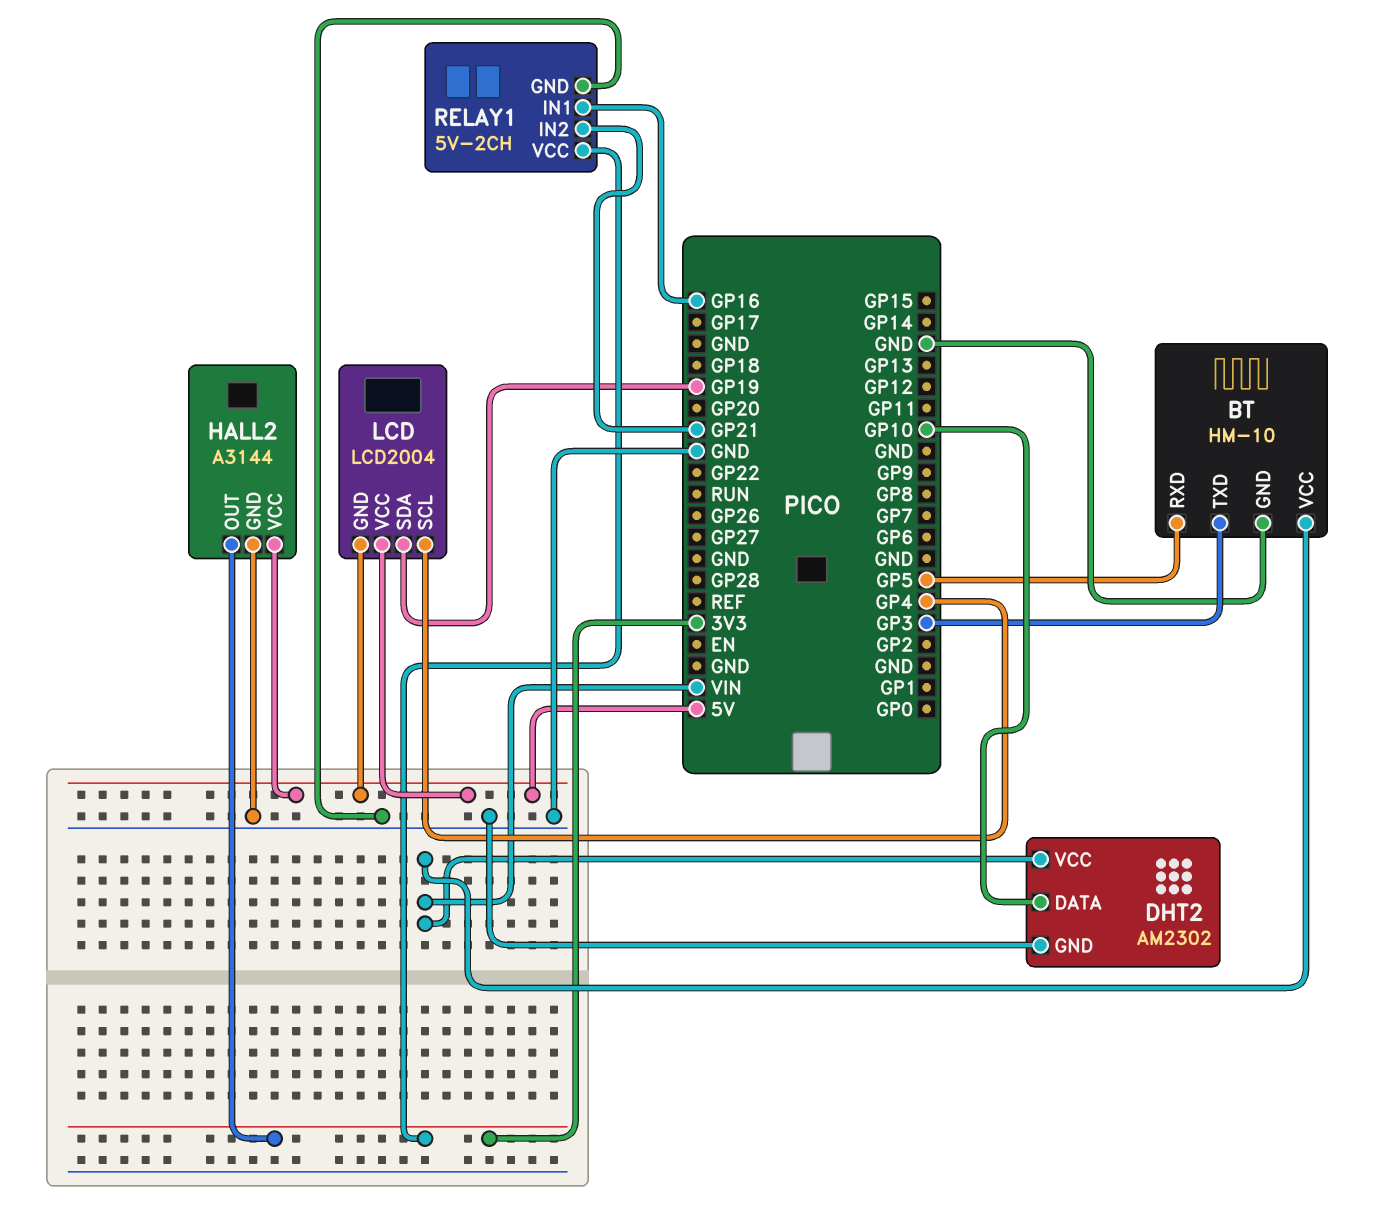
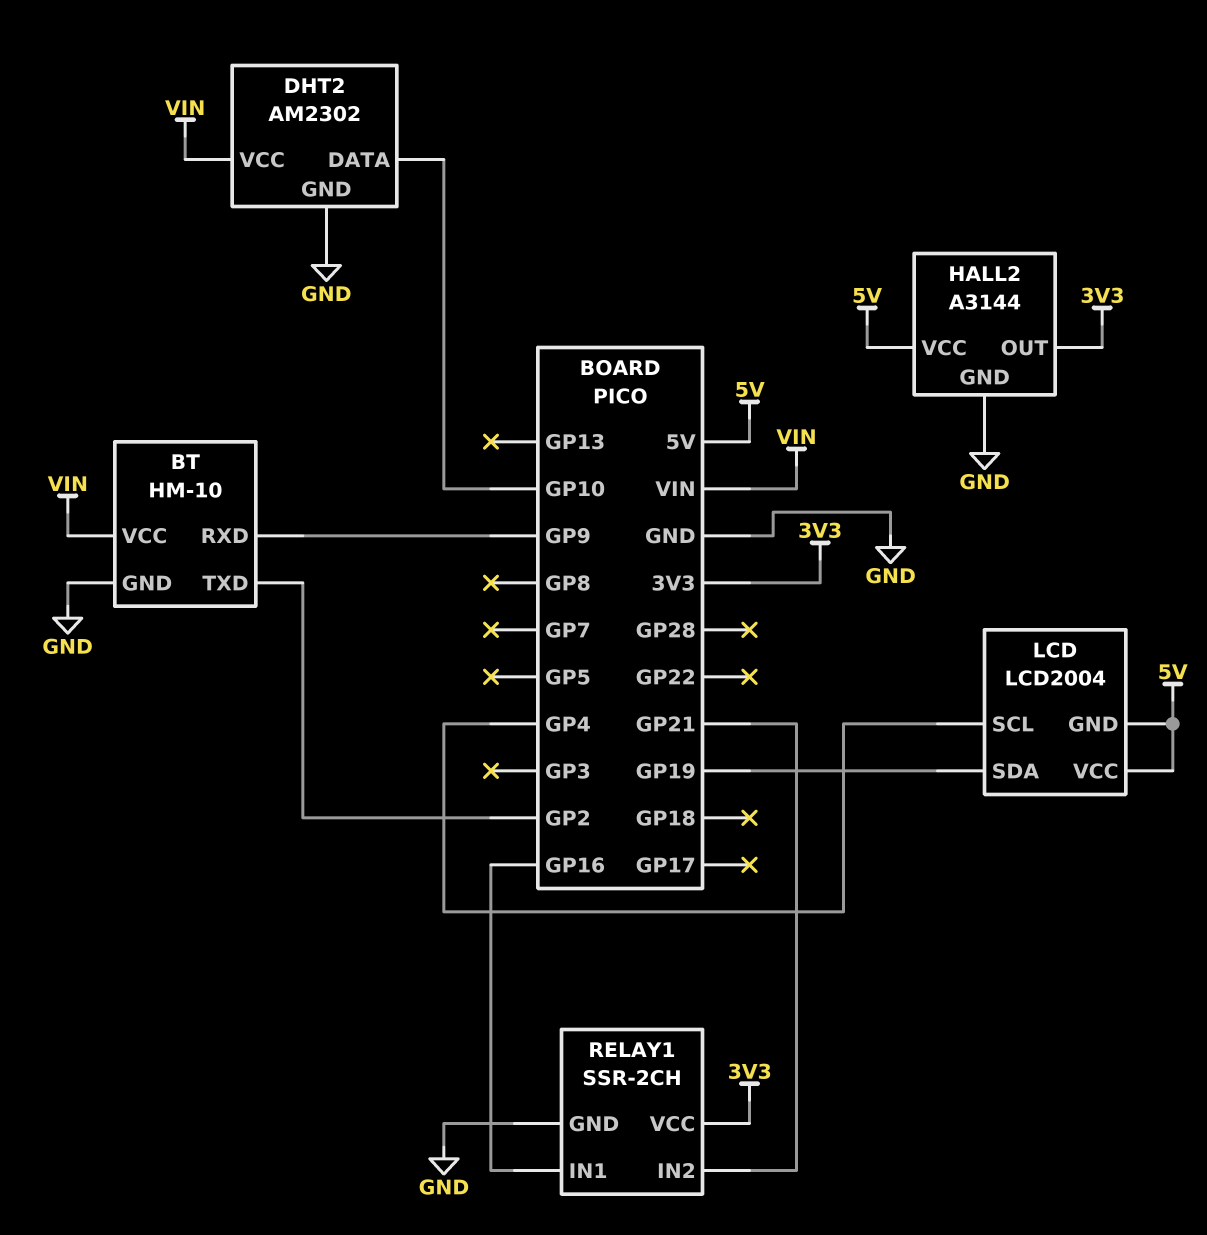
BT pin RXD: GP5 -> GP9
BT pin TXD: GP3 -> GP2
RELAY1: 5V-2CH -> SSR-2CH

